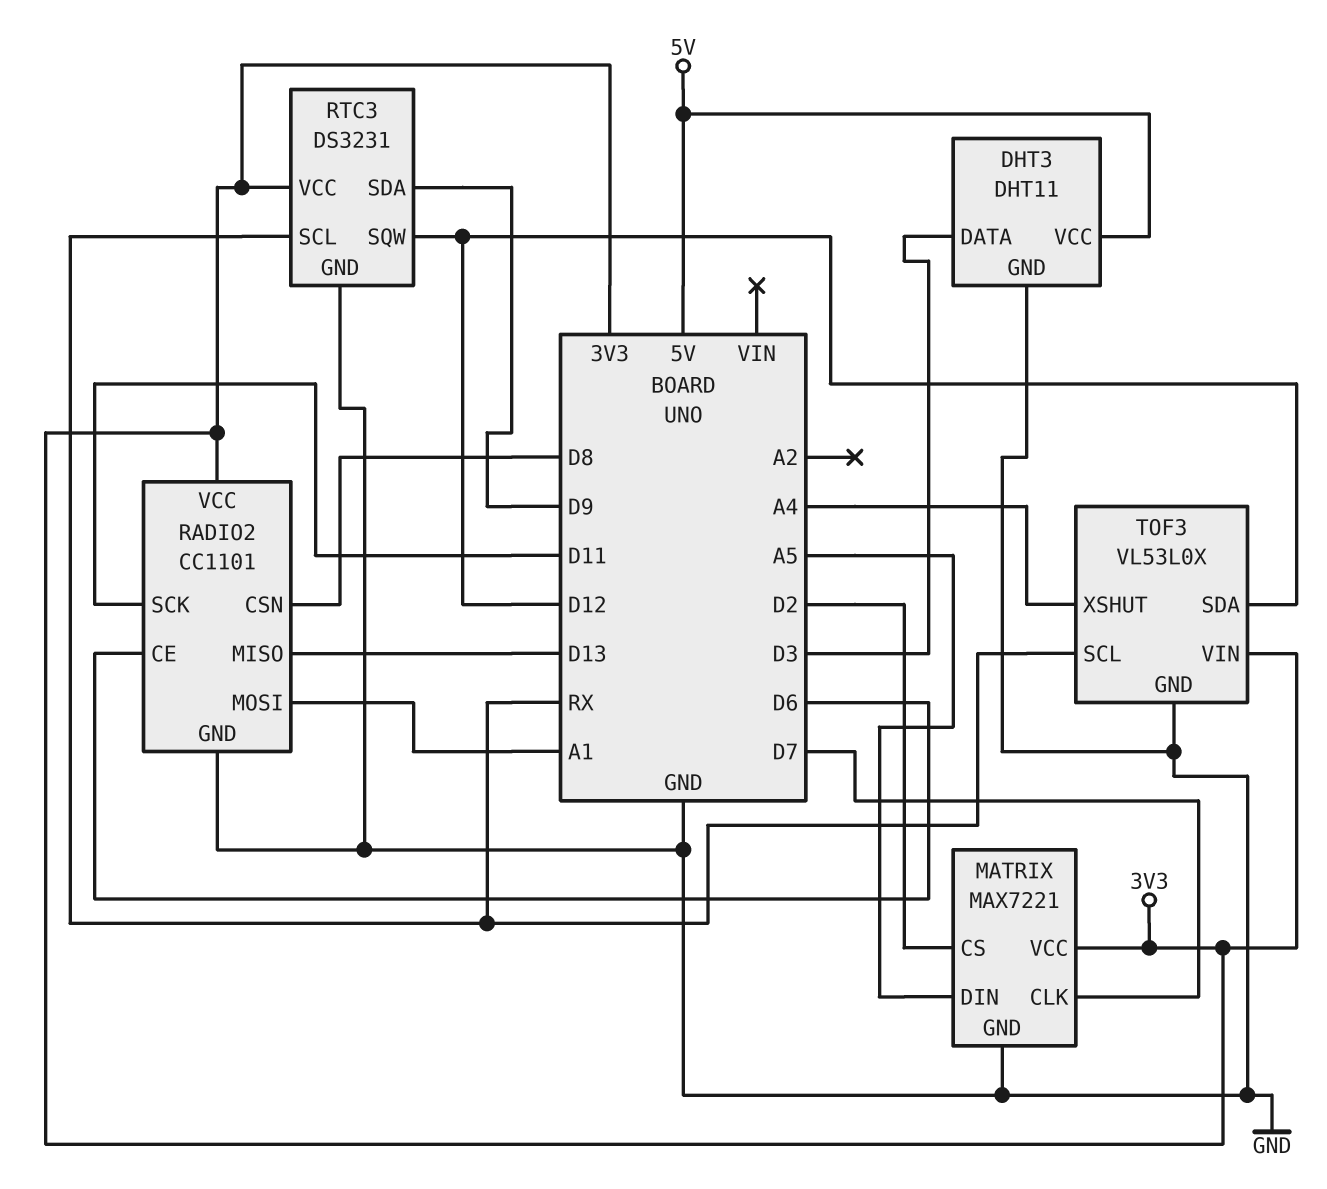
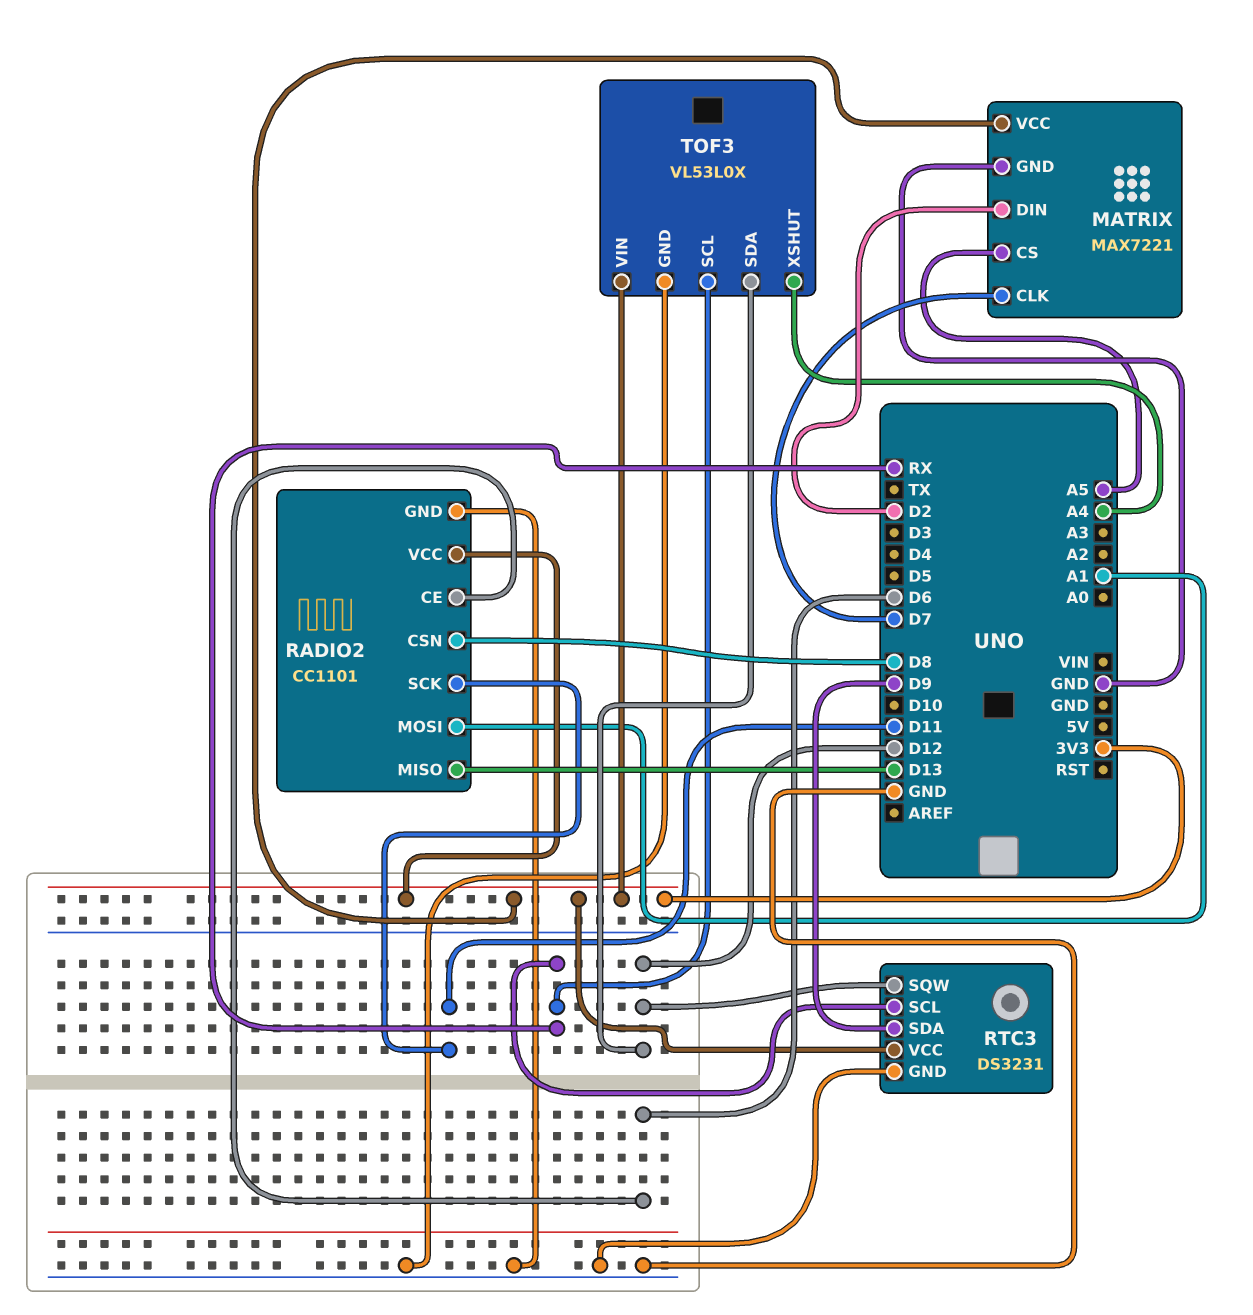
DHT3: DHT11 -> none
DHT3 pin DATA: D3 -> none
DHT3 pin GND: GND -> none
DHT3 pin VCC: 5V -> none
MATRIX pin CS: D2 -> A5
MATRIX pin DIN: A5 -> D2

